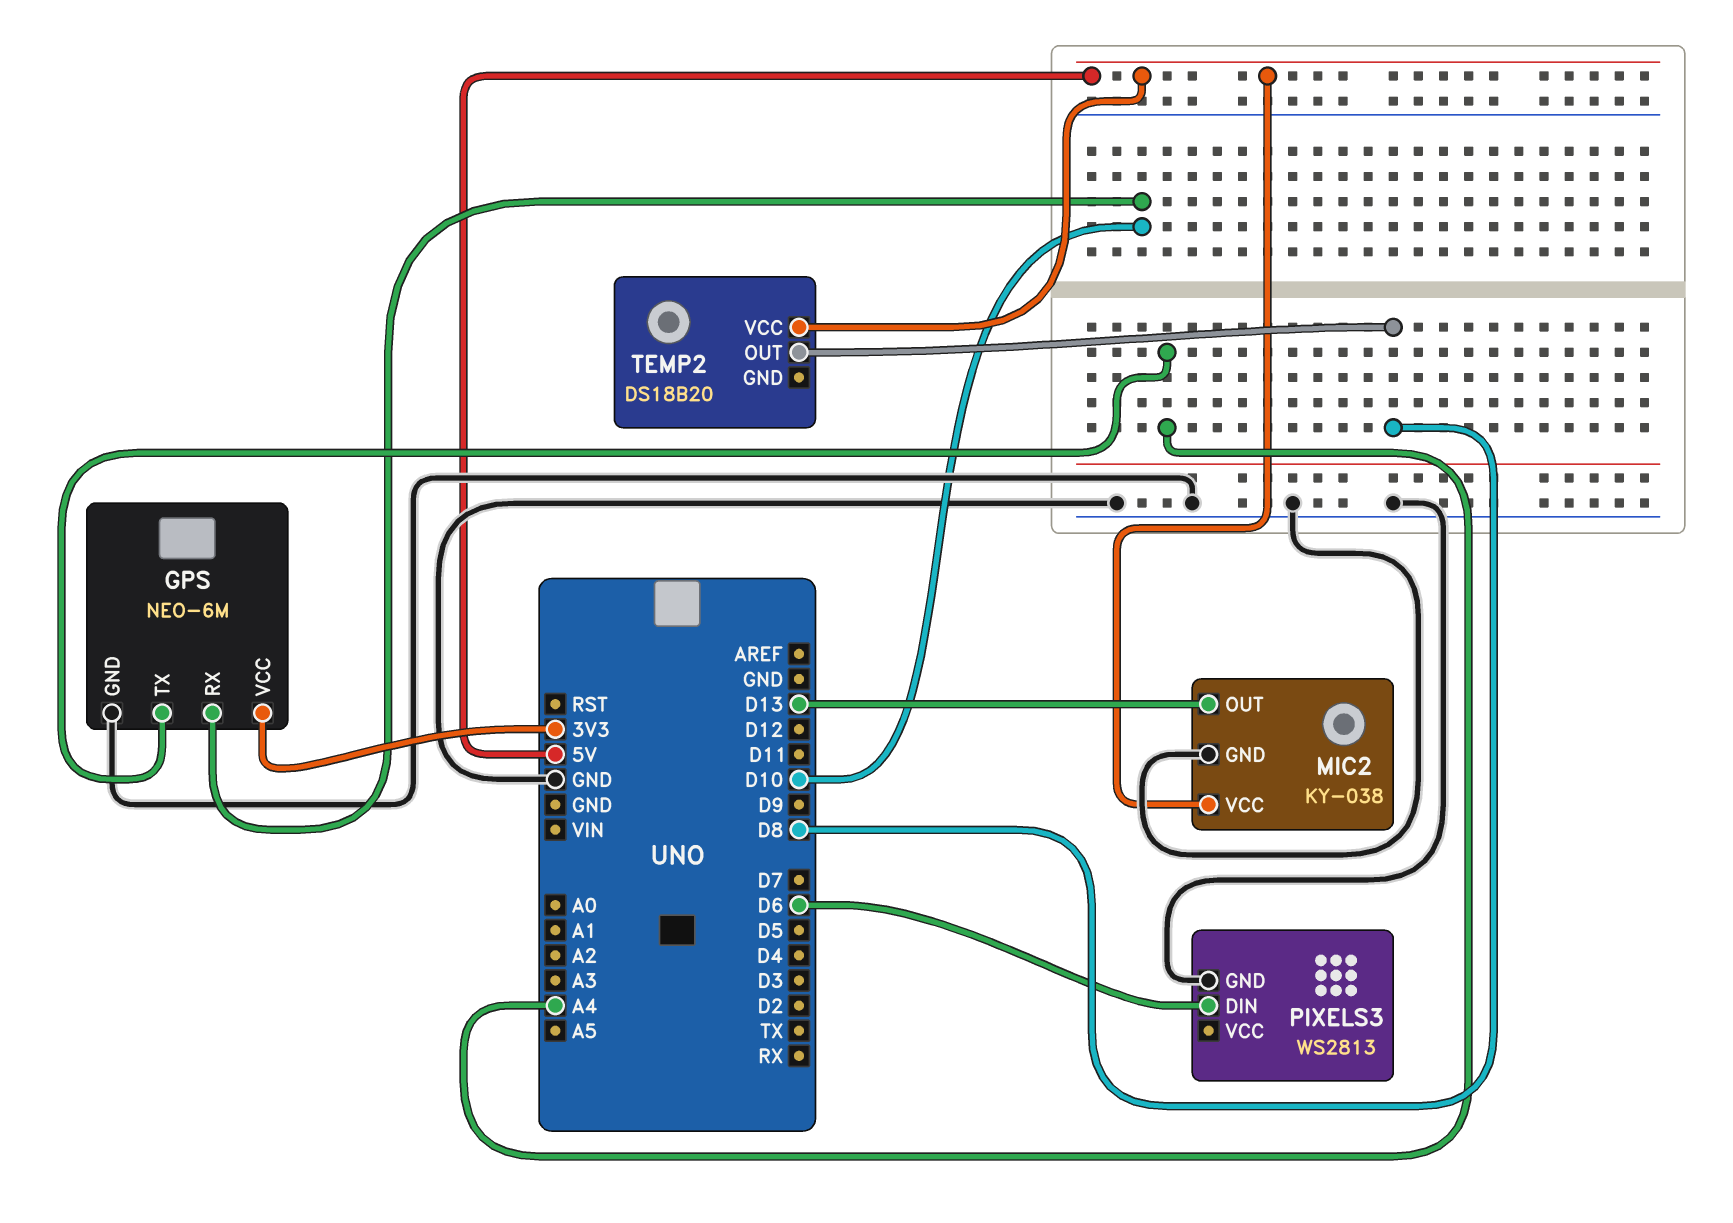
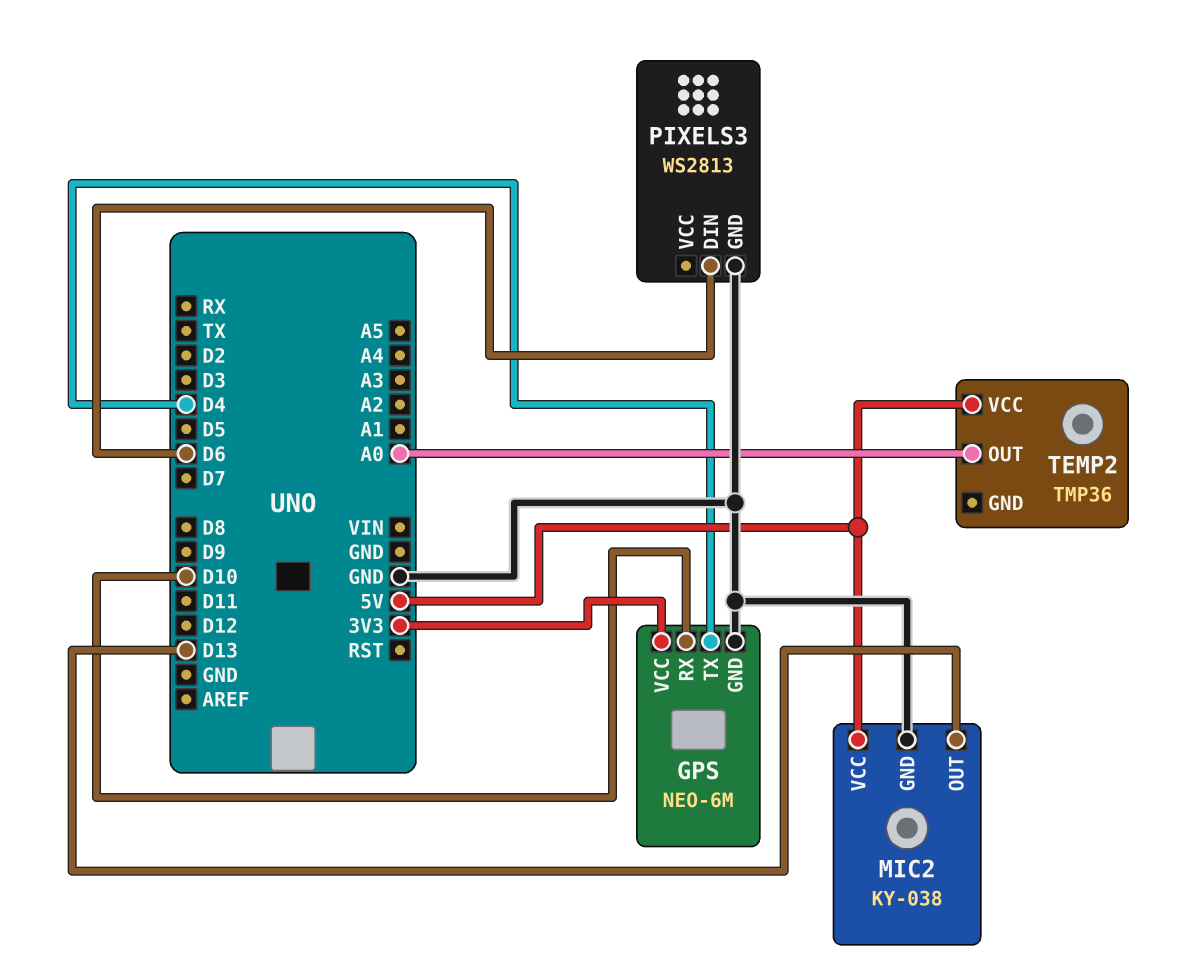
GPS pin TX: A4 -> D4
TEMP2: DS18B20 -> TMP36
TEMP2 pin OUT: D8 -> A0

